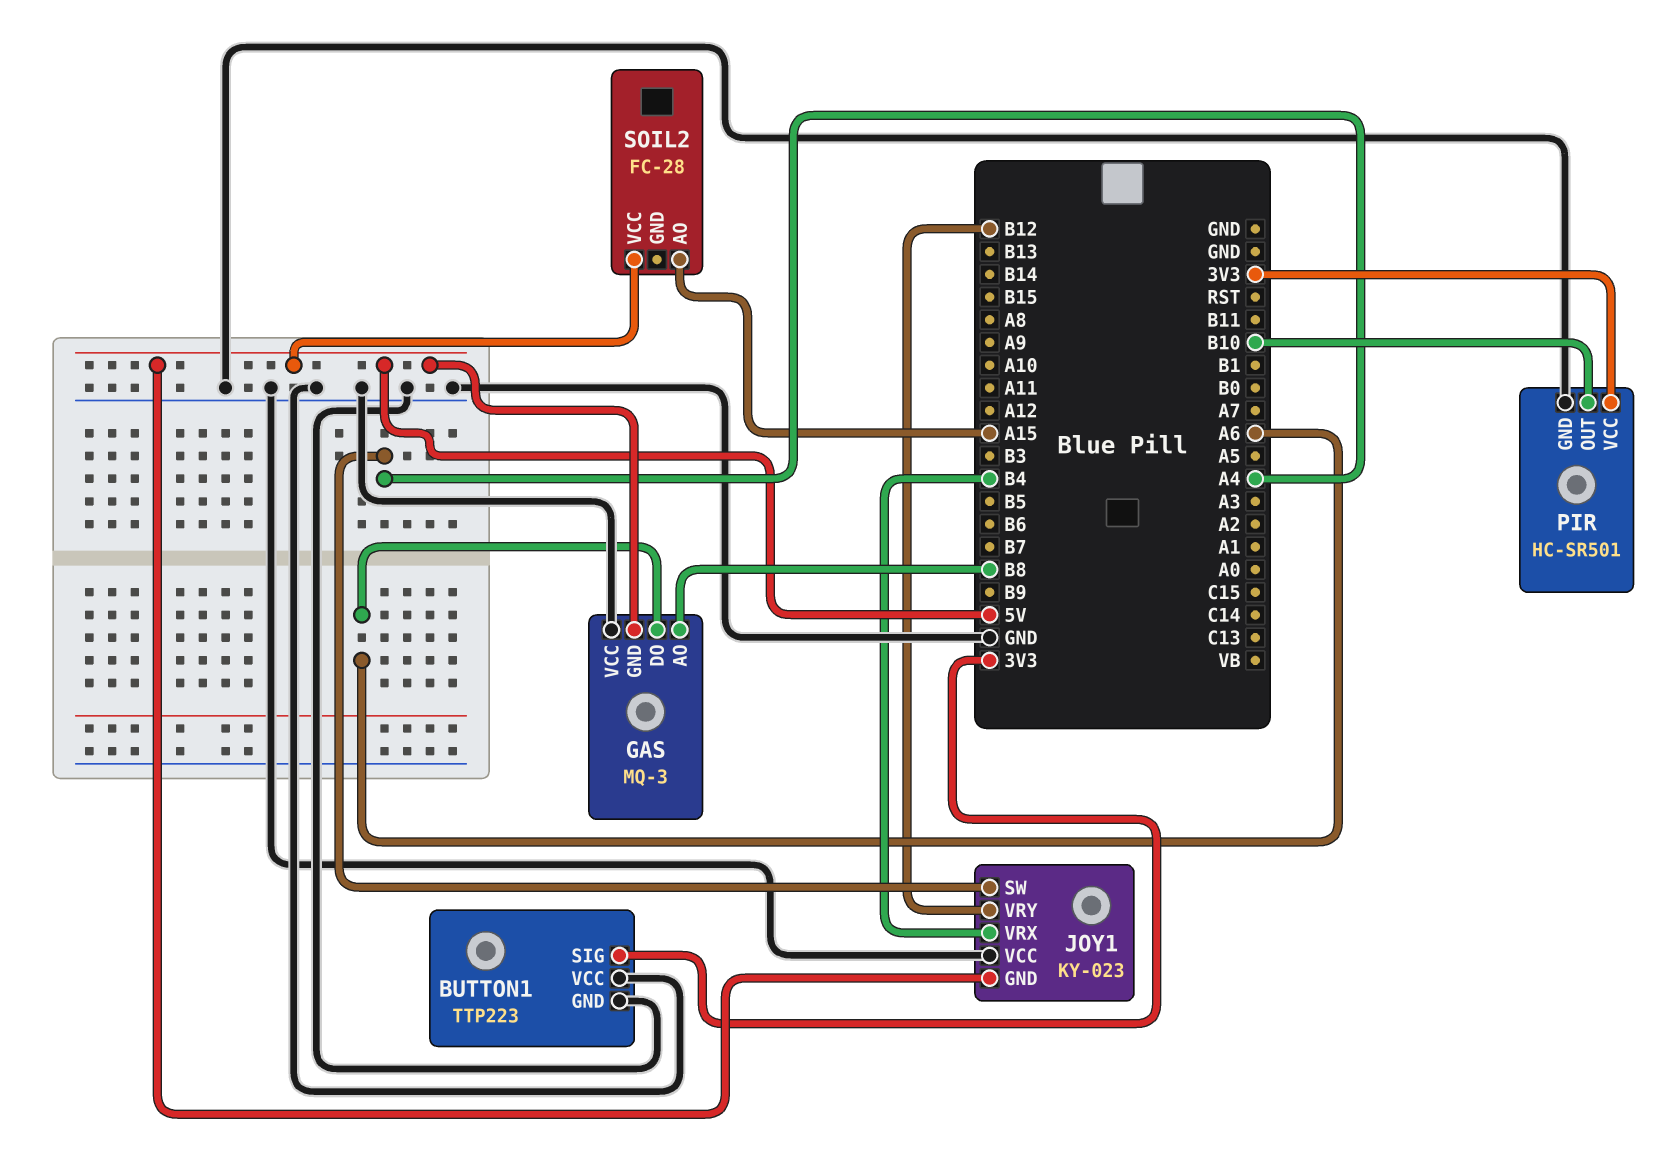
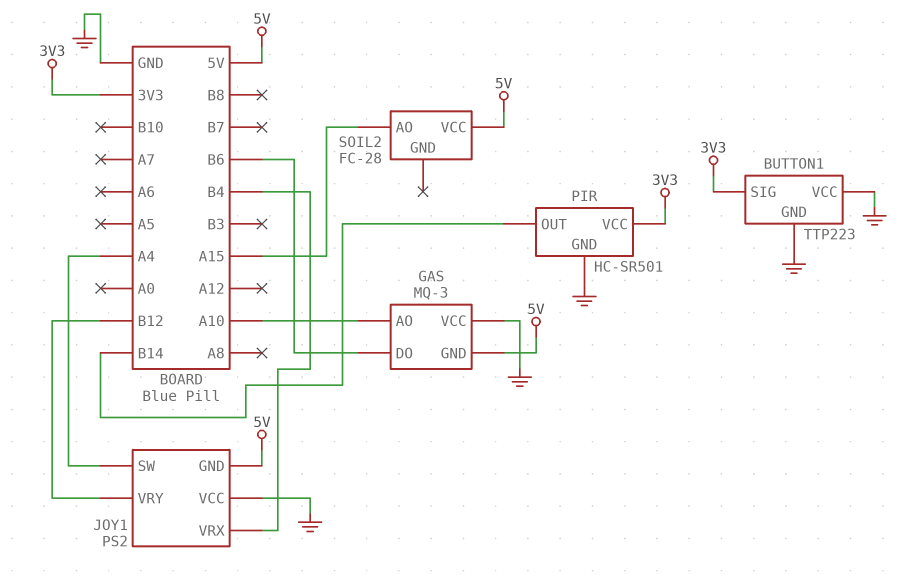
GAS pin AO: B8 -> A10
GAS pin DO: A6 -> B6
JOY1: KY-023 -> PS2
PIR pin OUT: B10 -> B14

